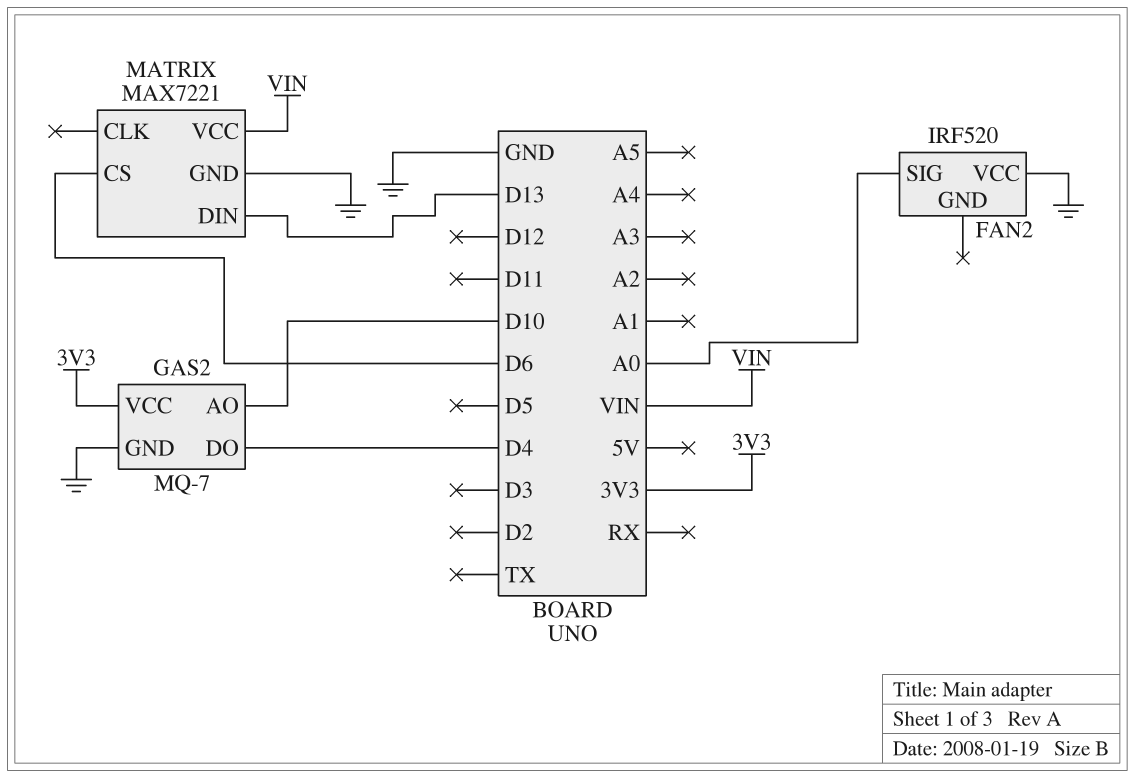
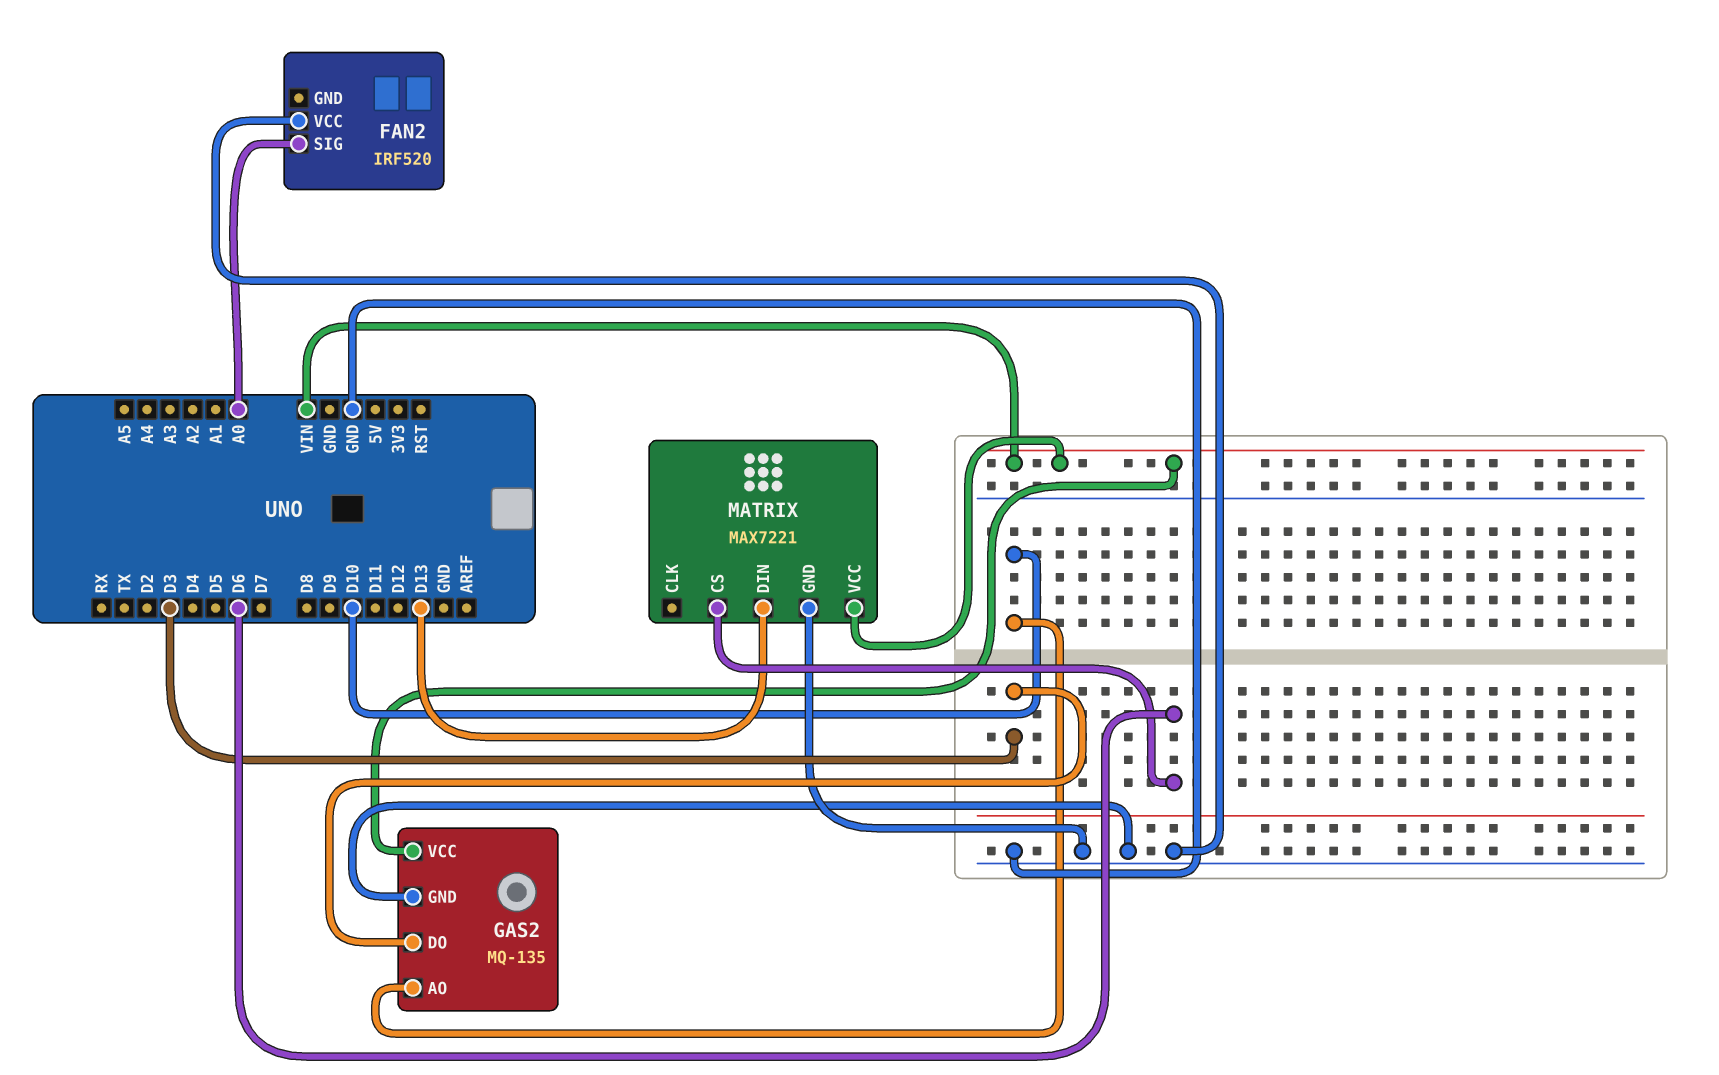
GAS2: MQ-7 -> MQ-135
GAS2 pin DO: D4 -> D3
GAS2 pin VCC: 3V3 -> VIN

